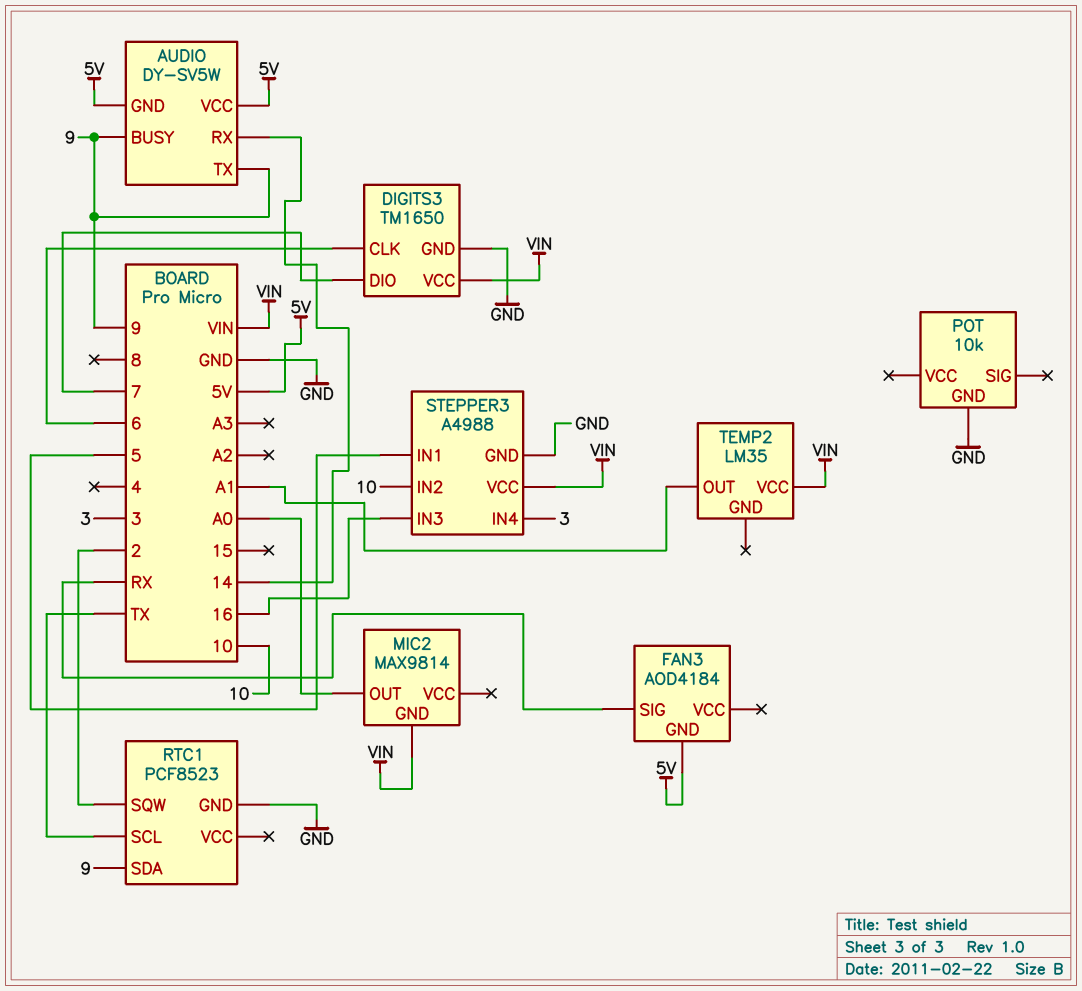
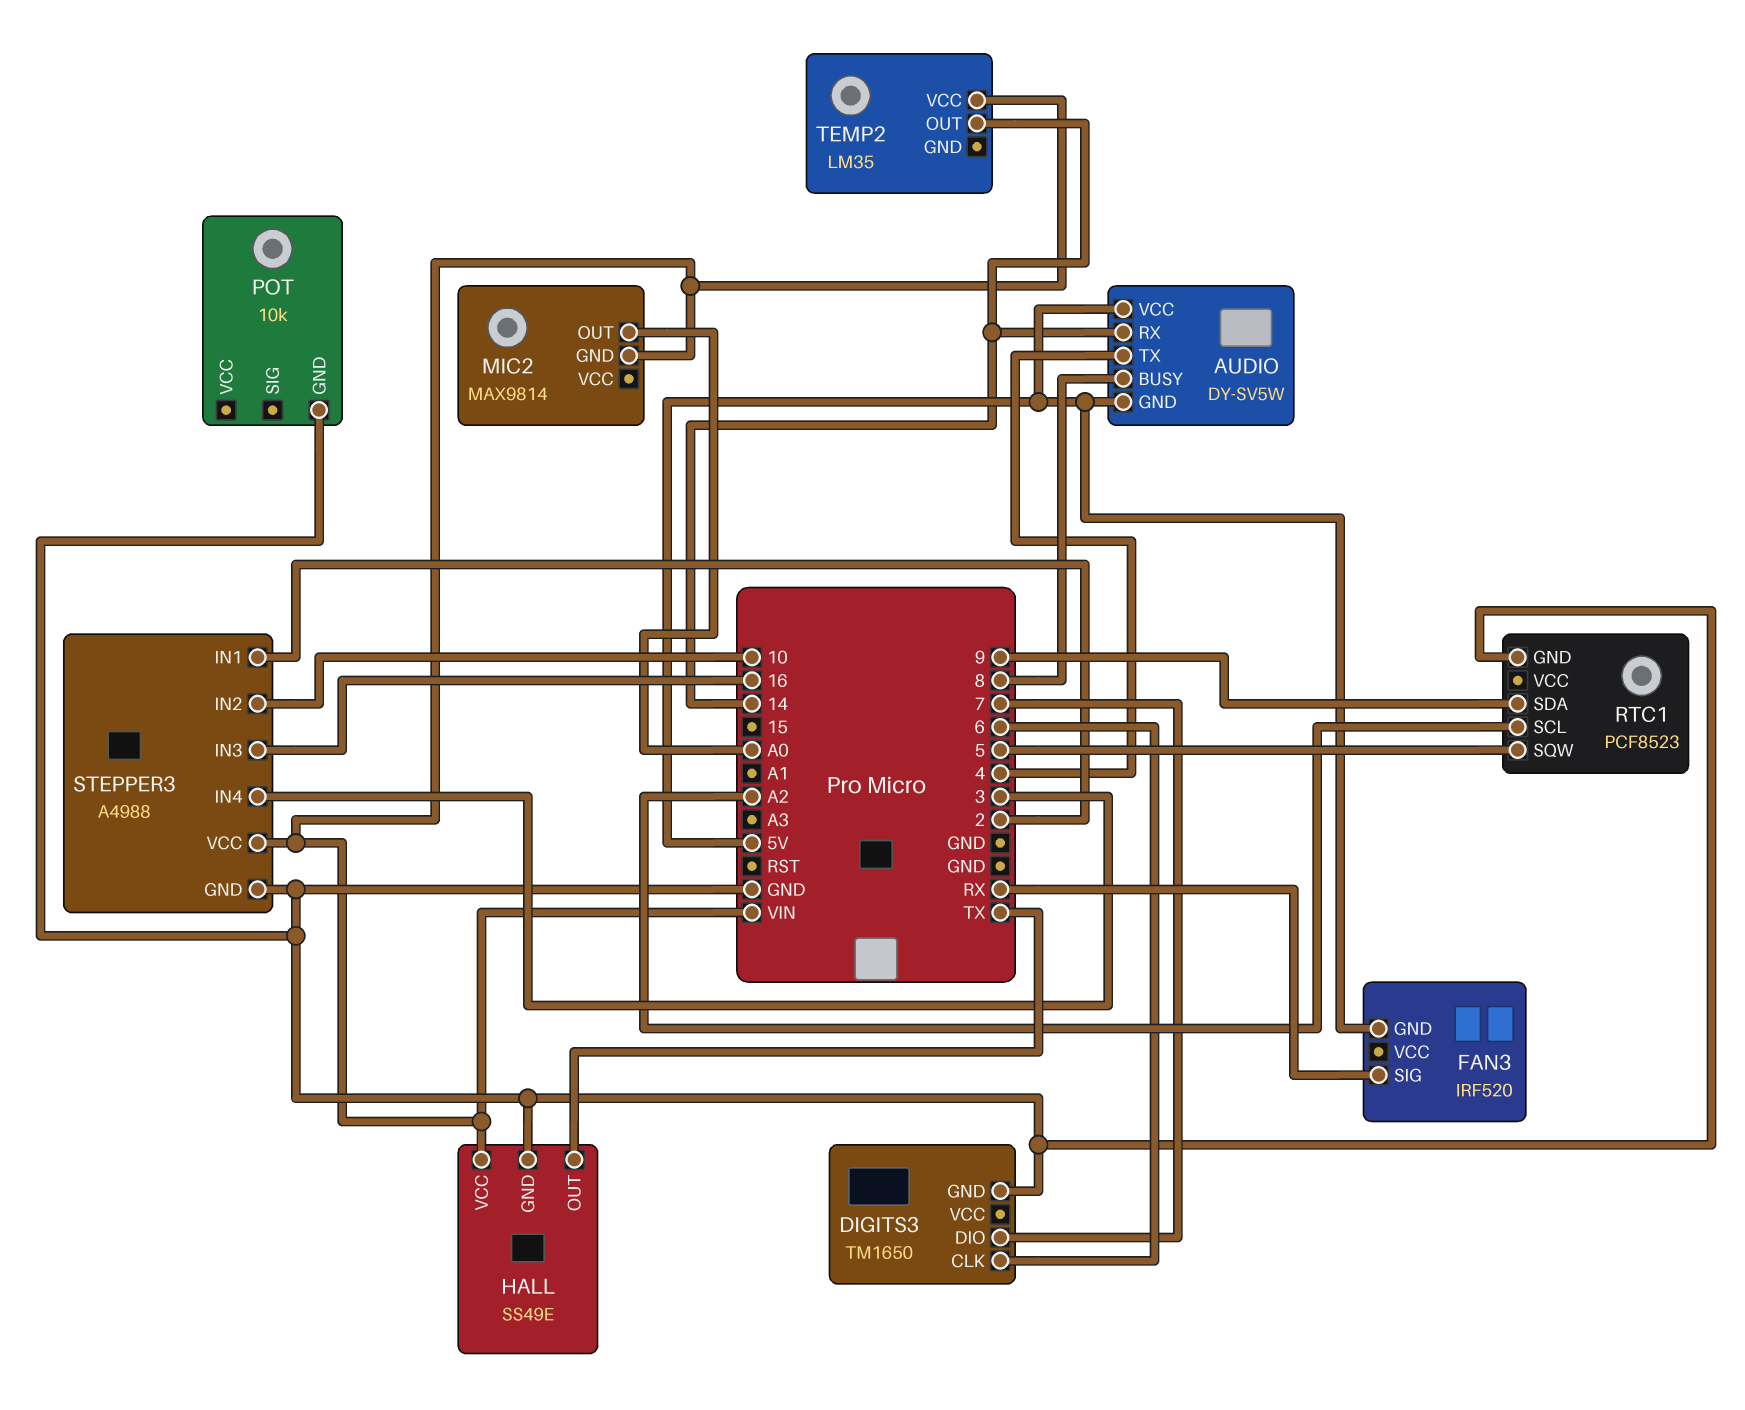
AUDIO pin BUSY: 9 -> 8
AUDIO pin TX: 9 -> 4
DIGITS3 pin VCC: VIN -> none
FAN3: AOD4184 -> IRF520
HALL: none -> SS49E
HALL pin GND: none -> GND
HALL pin OUT: none -> TX
HALL pin VCC: none -> VIN
RTC1 pin SCL: TX -> A2
RTC1 pin SQW: 2 -> 5
STEPPER3 pin IN1: 5 -> 2
TEMP2 pin OUT: A1 -> 14

